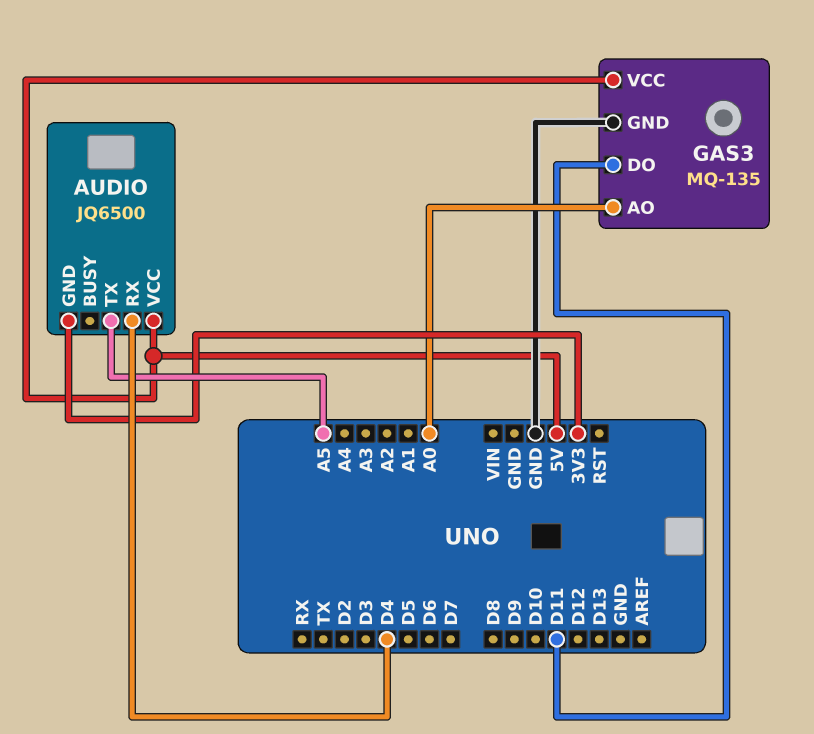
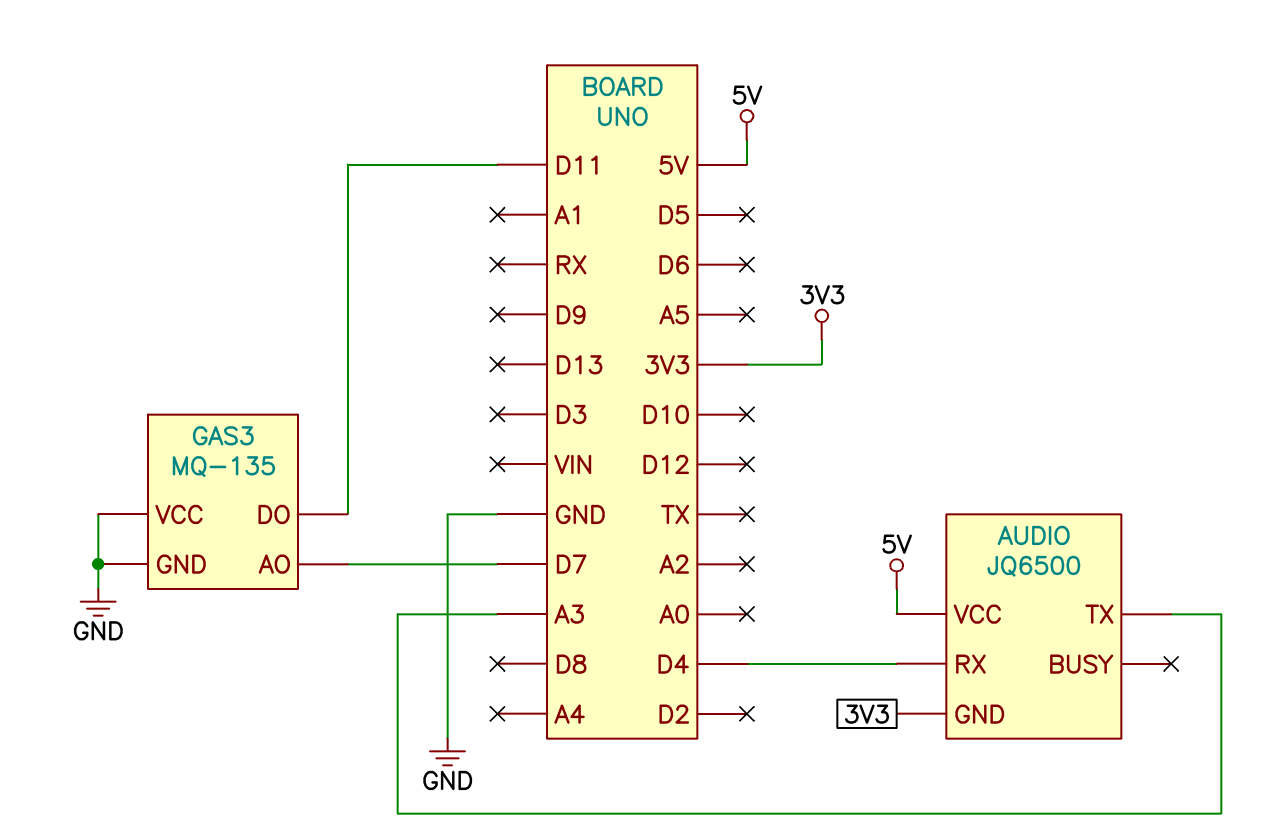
AUDIO pin TX: A5 -> A3
GAS3 pin AO: A0 -> D7
GAS3 pin VCC: 5V -> GND

